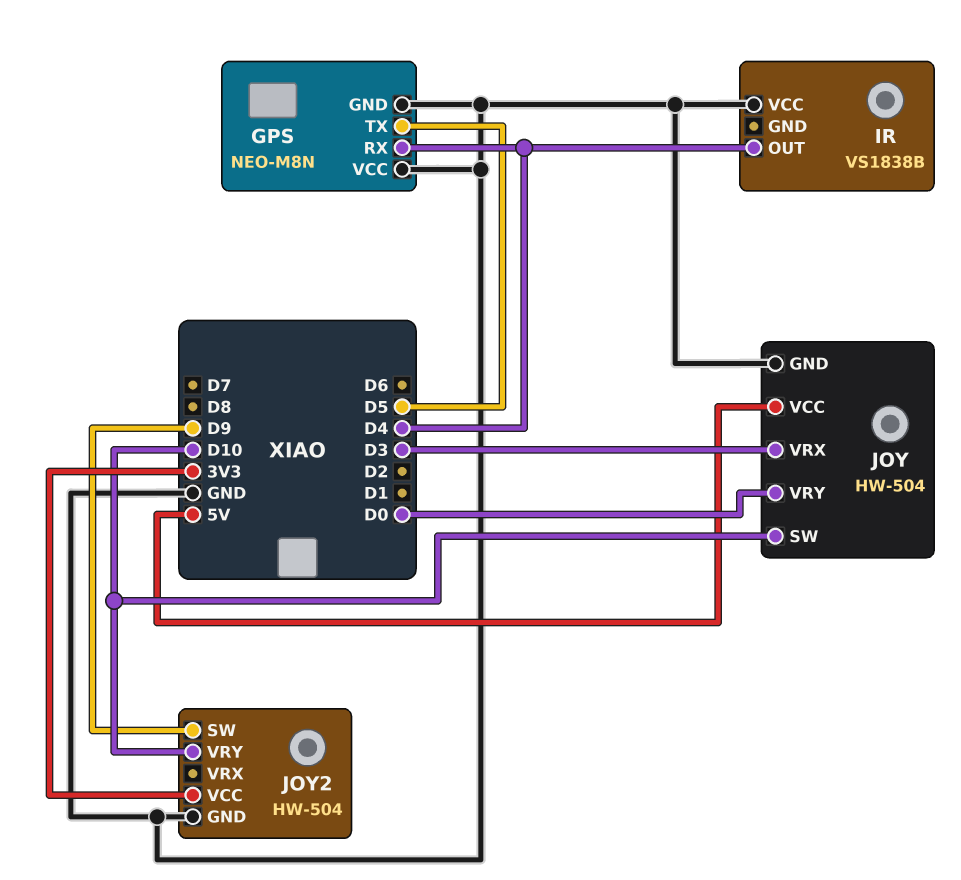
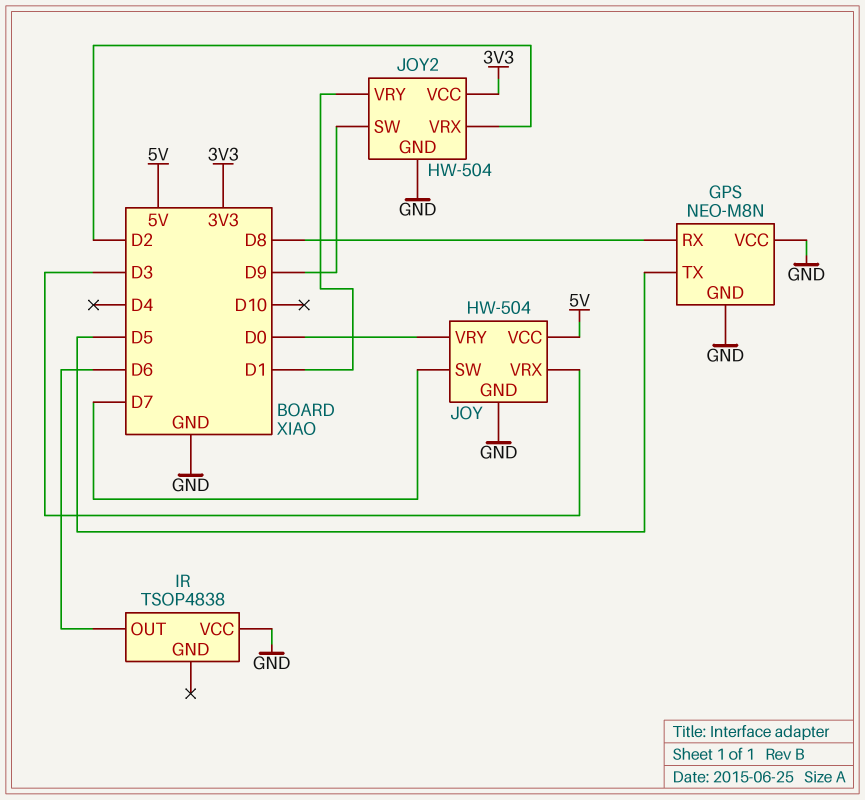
GPS pin RX: D4 -> D8
IR: VS1838B -> TSOP4838
IR pin OUT: D4 -> D6
JOY pin SW: D10 -> D7
JOY2 pin VRX: none -> D2
JOY2 pin VRY: D10 -> D1

